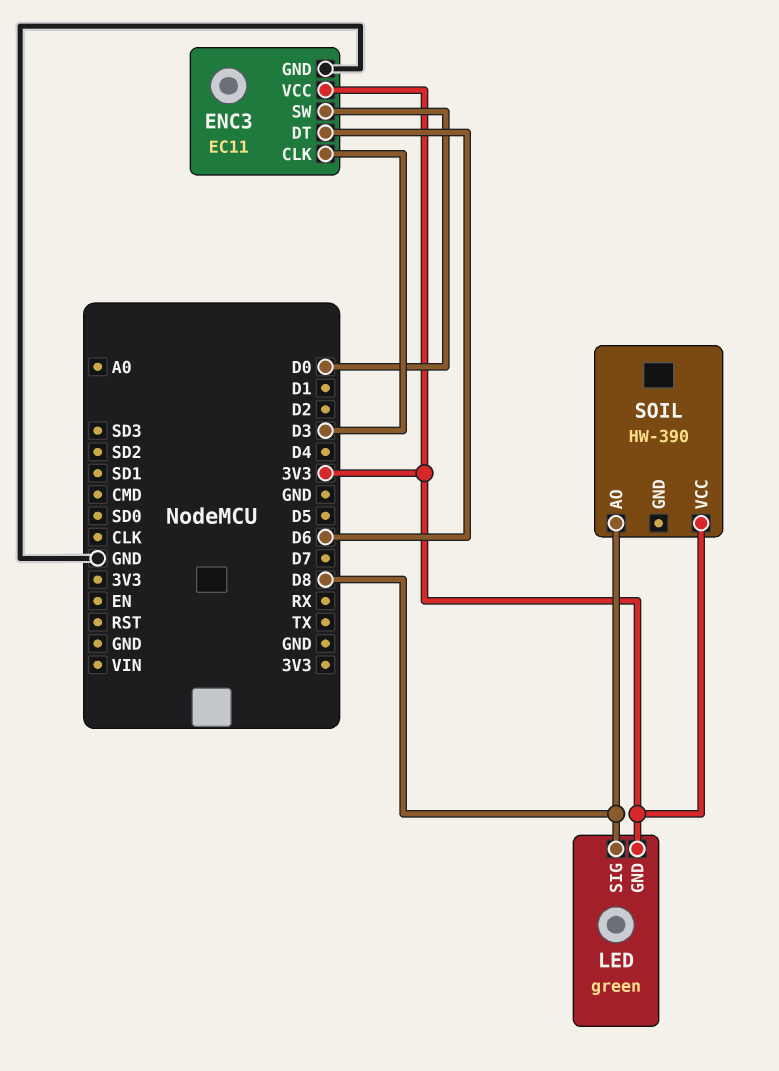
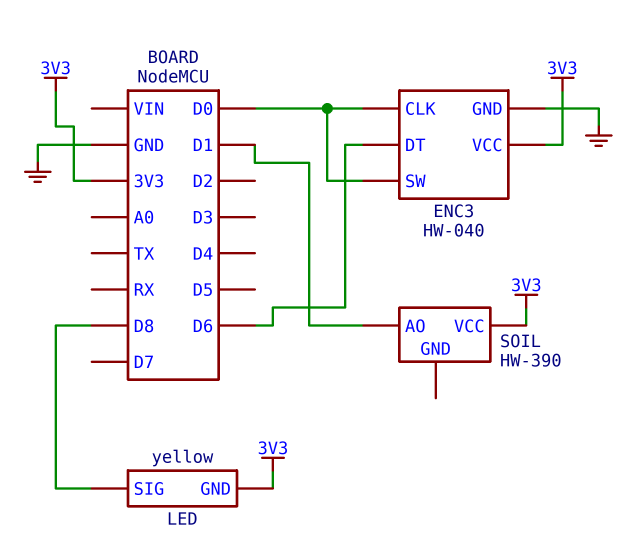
ENC3: EC11 -> HW-040
ENC3 pin CLK: D3 -> D0
LED: green -> yellow
SOIL pin AO: D8 -> D1

